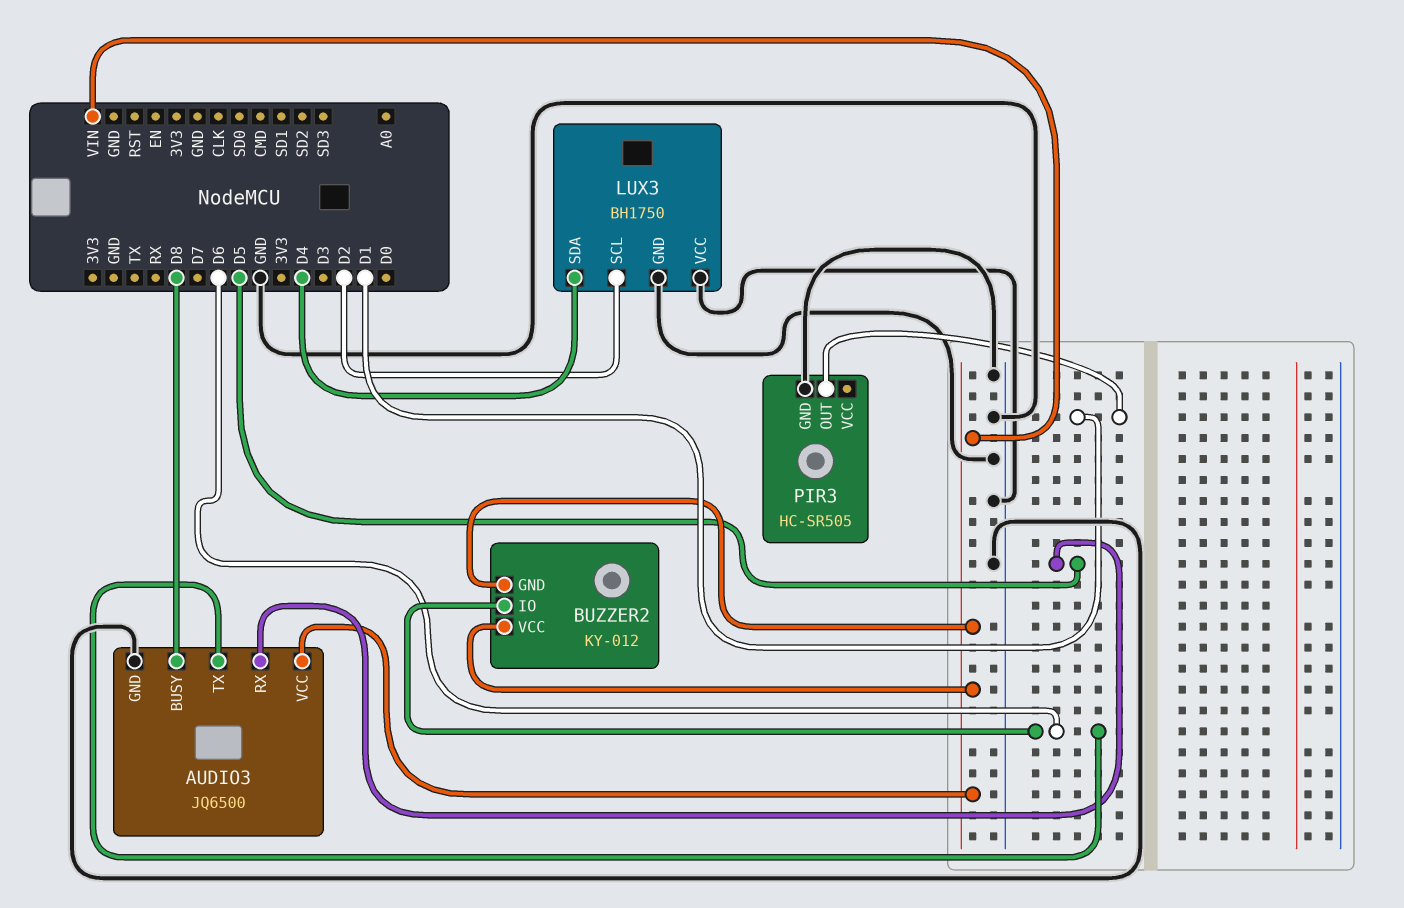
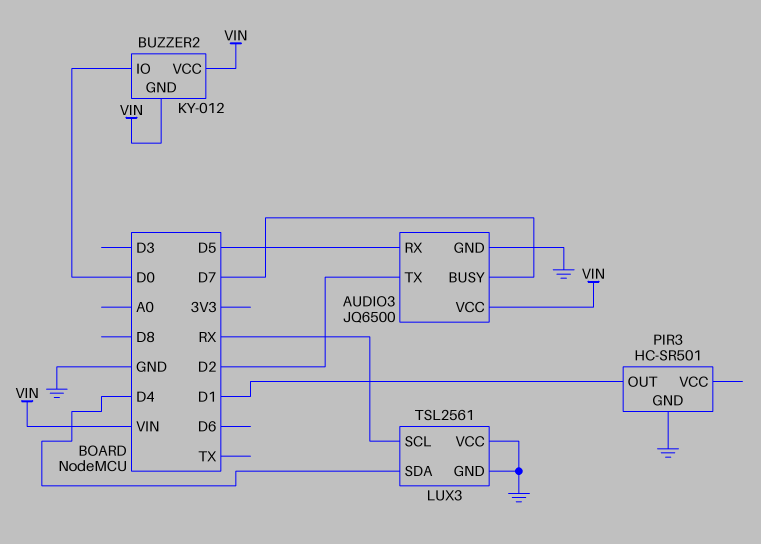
AUDIO3 pin BUSY: D8 -> D7
AUDIO3 pin TX: D6 -> D2
BUZZER2 pin IO: D6 -> D0
LUX3: BH1750 -> TSL2561
LUX3 pin SCL: D2 -> RX
PIR3: HC-SR505 -> HC-SR501

